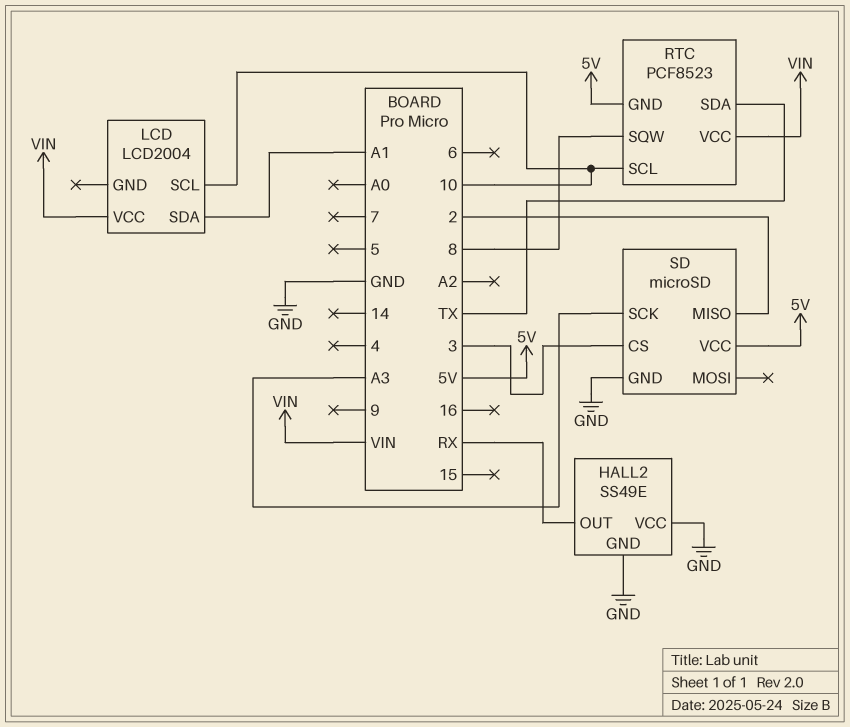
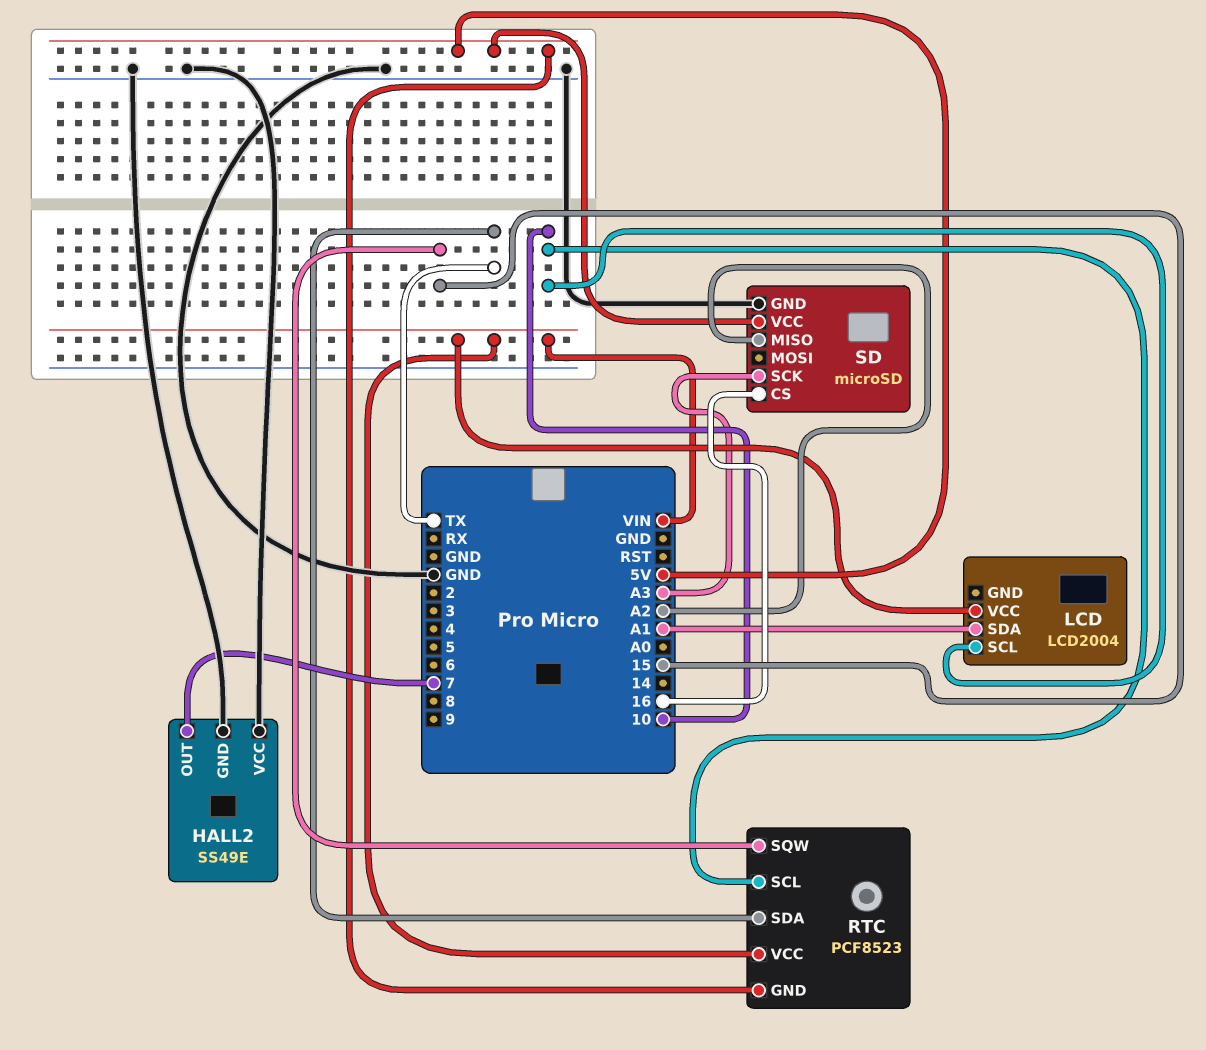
HALL2 pin OUT: RX -> 7
RTC pin SQW: 8 -> 15
SD pin CS: 3 -> 16
SD pin MISO: 2 -> A2

